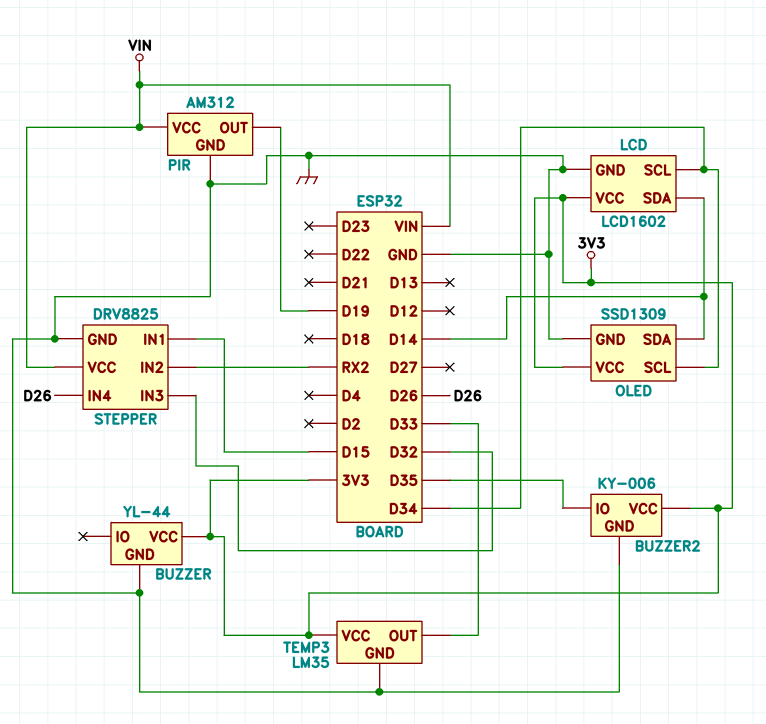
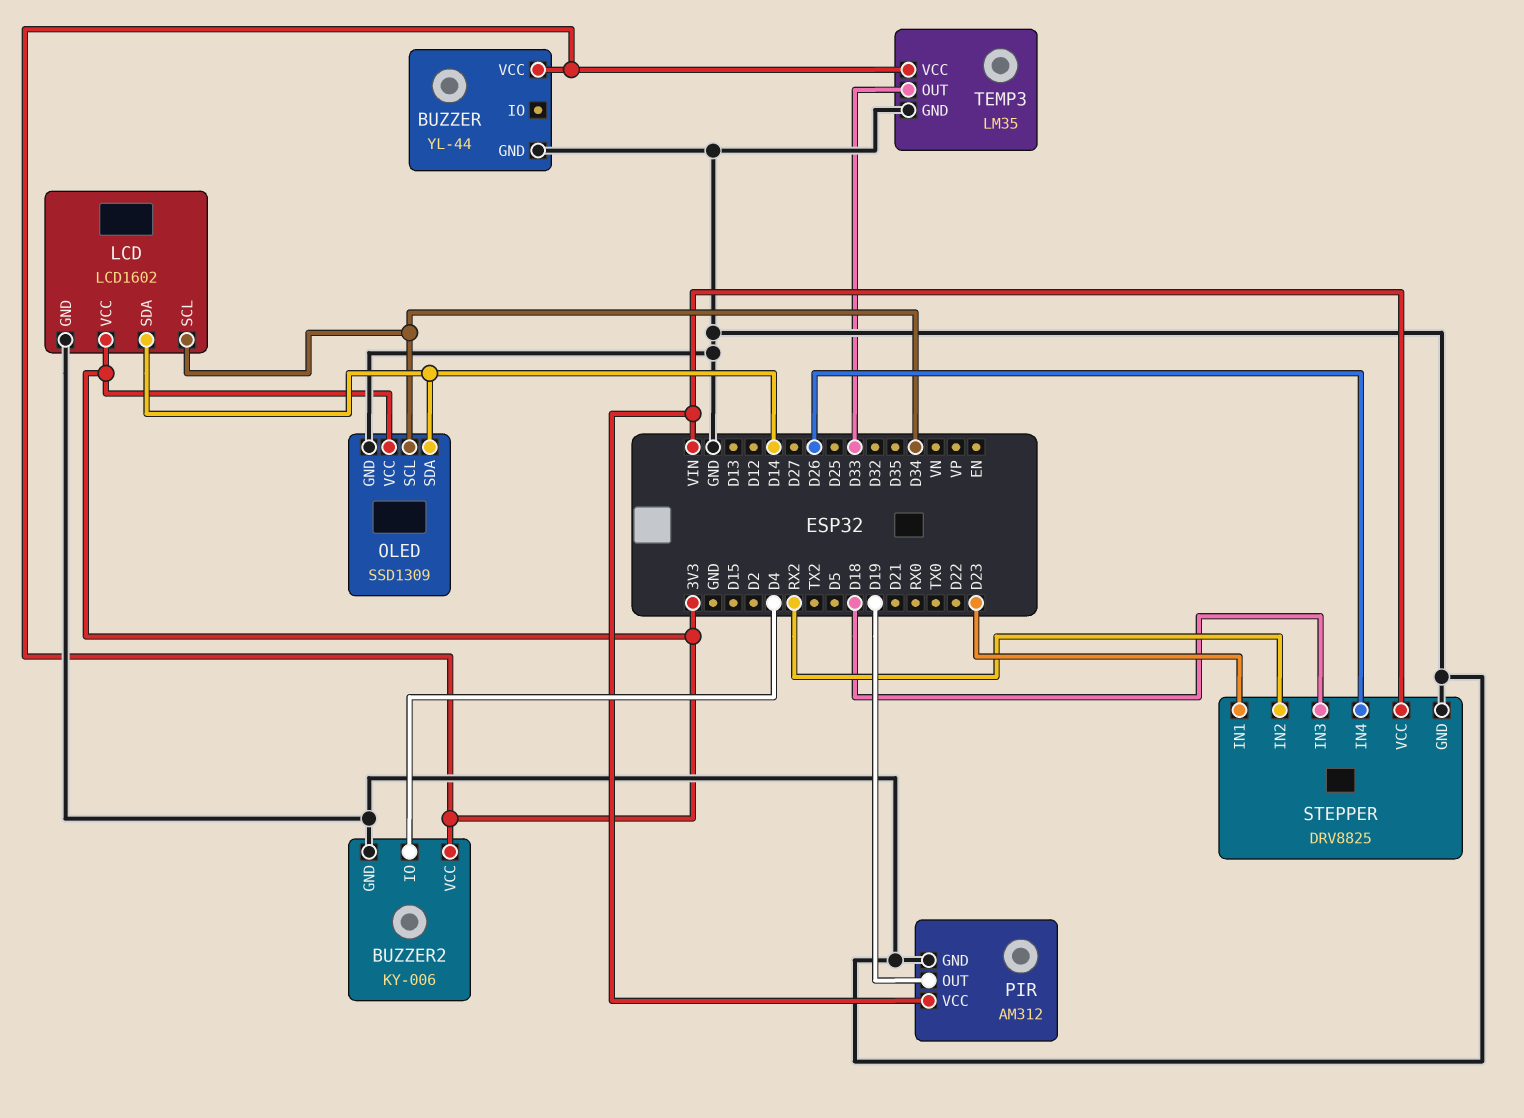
BUZZER2 pin IO: D35 -> D4
STEPPER pin IN1: D15 -> D23
STEPPER pin IN3: D32 -> D18

